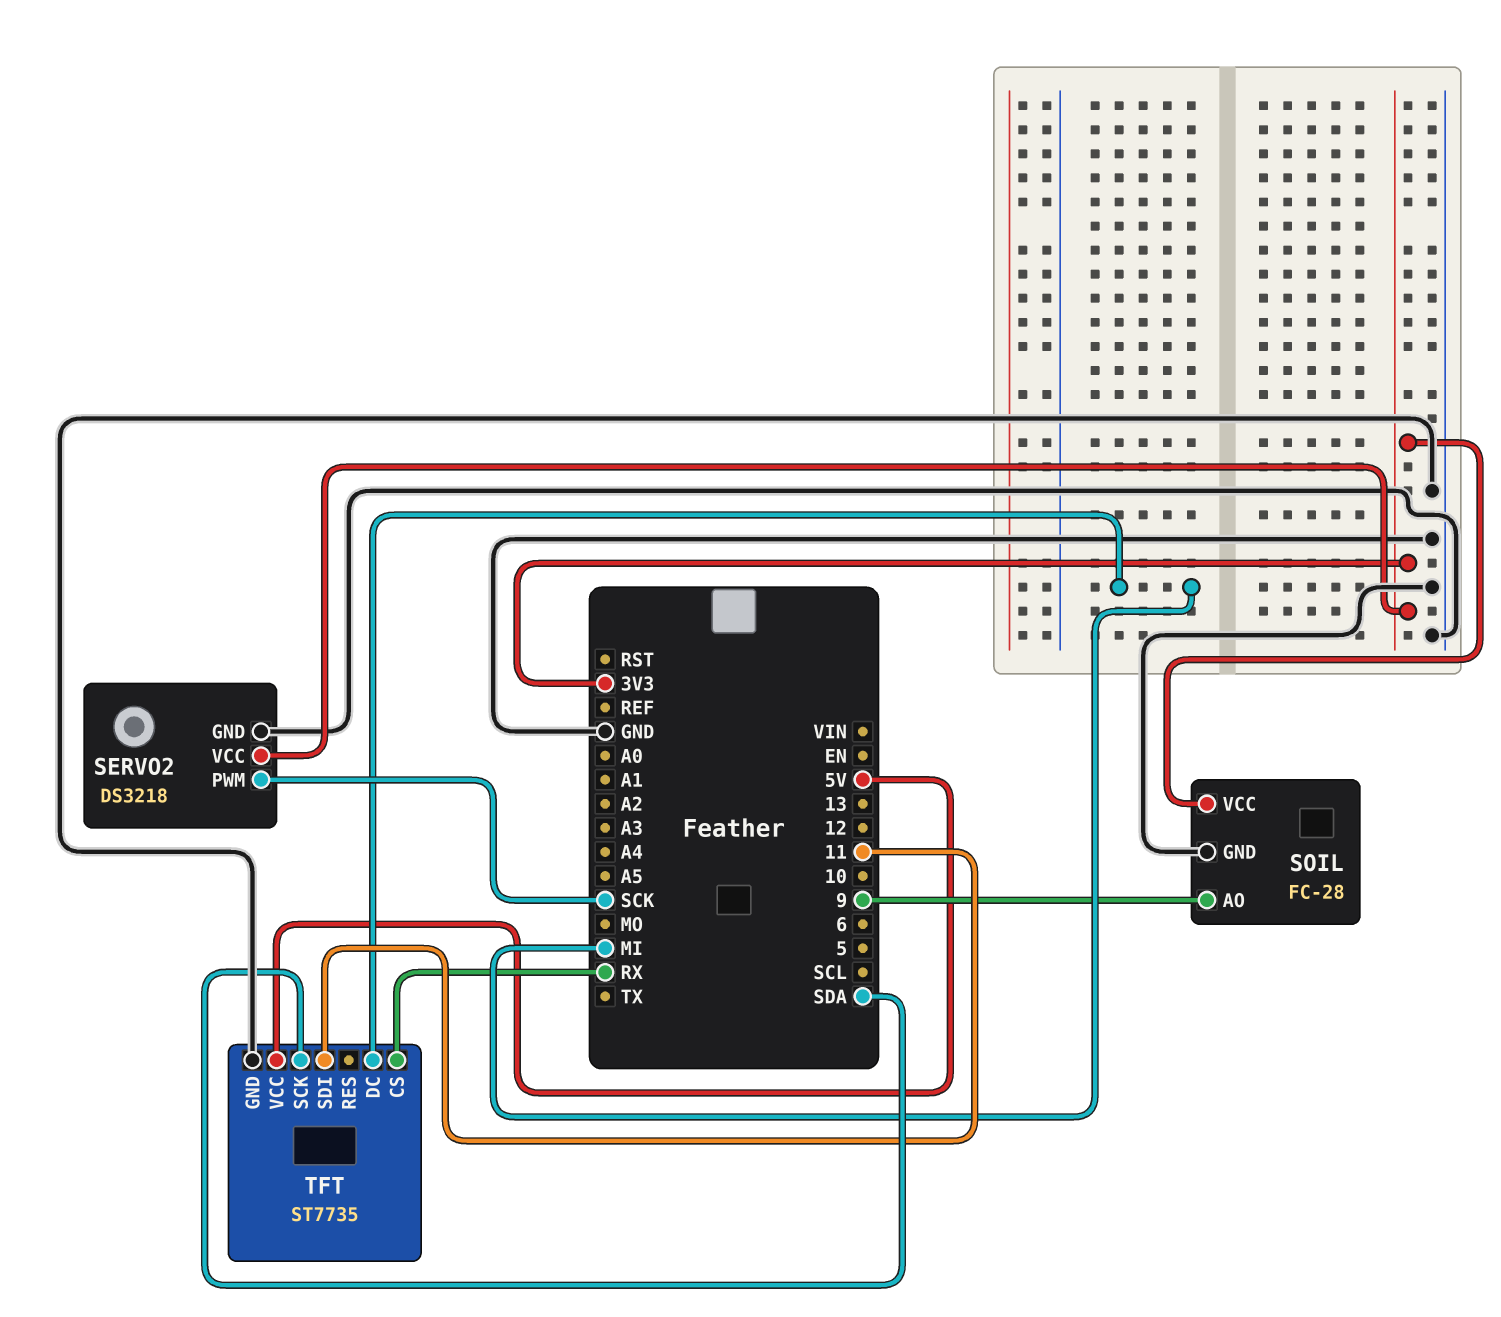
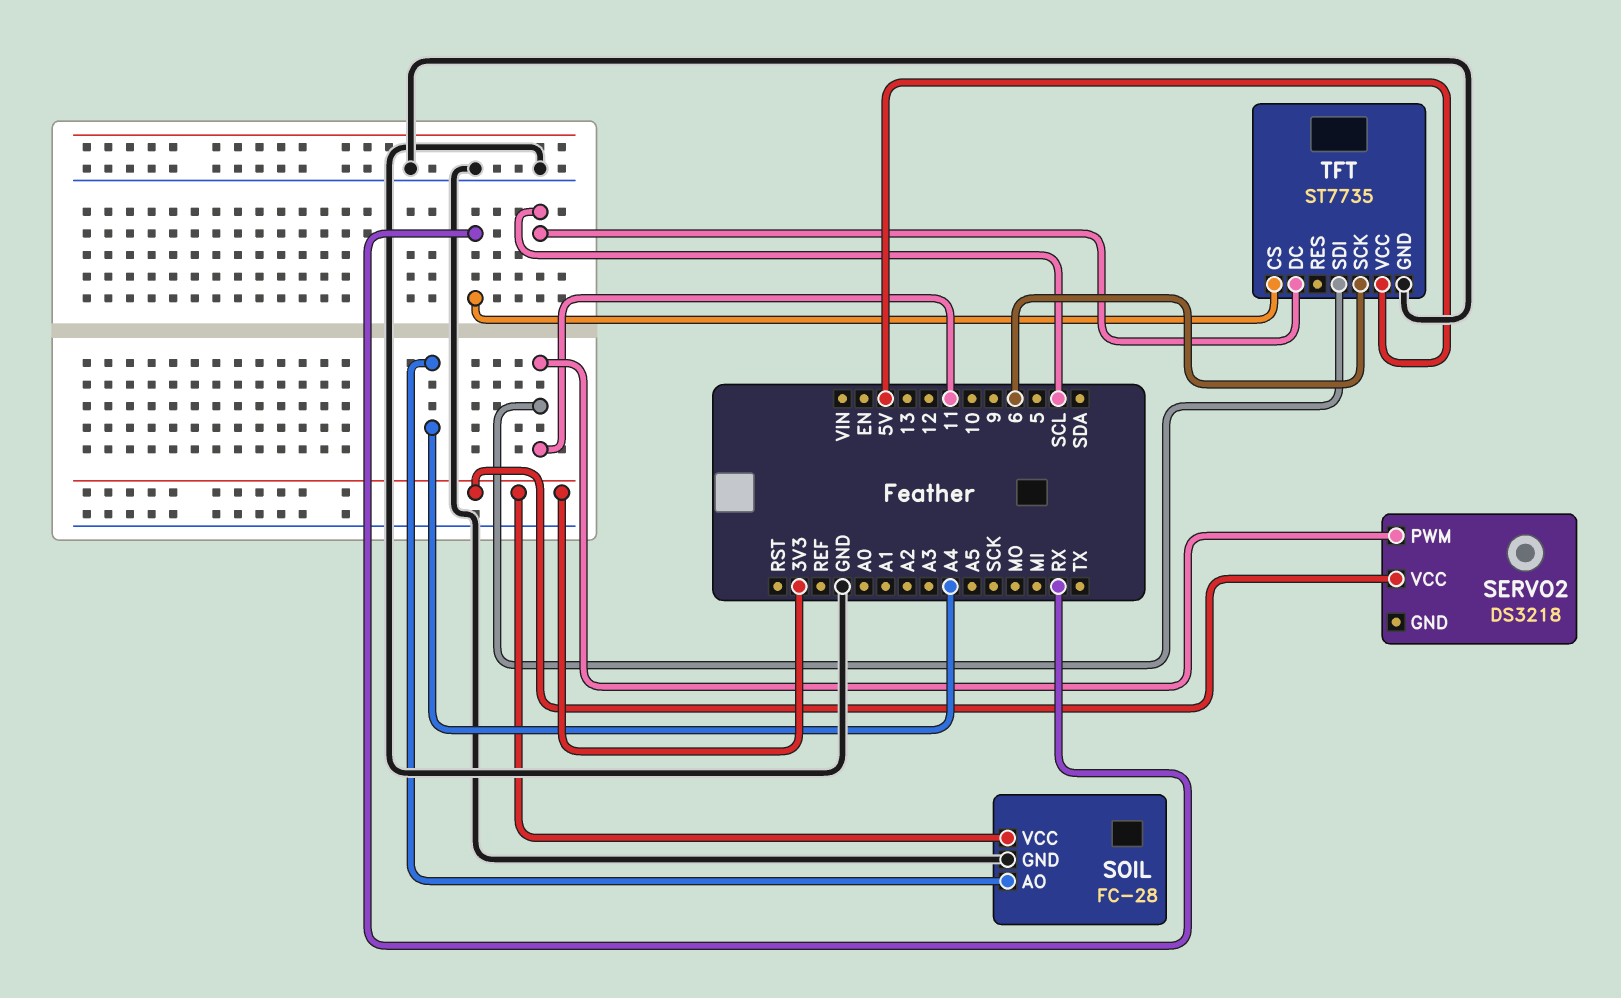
SERVO2 pin GND: GND -> none
SERVO2 pin PWM: SCK -> 11
SOIL pin AO: 9 -> A4
TFT pin DC: MI -> SCL
TFT pin SCK: SDA -> 6

